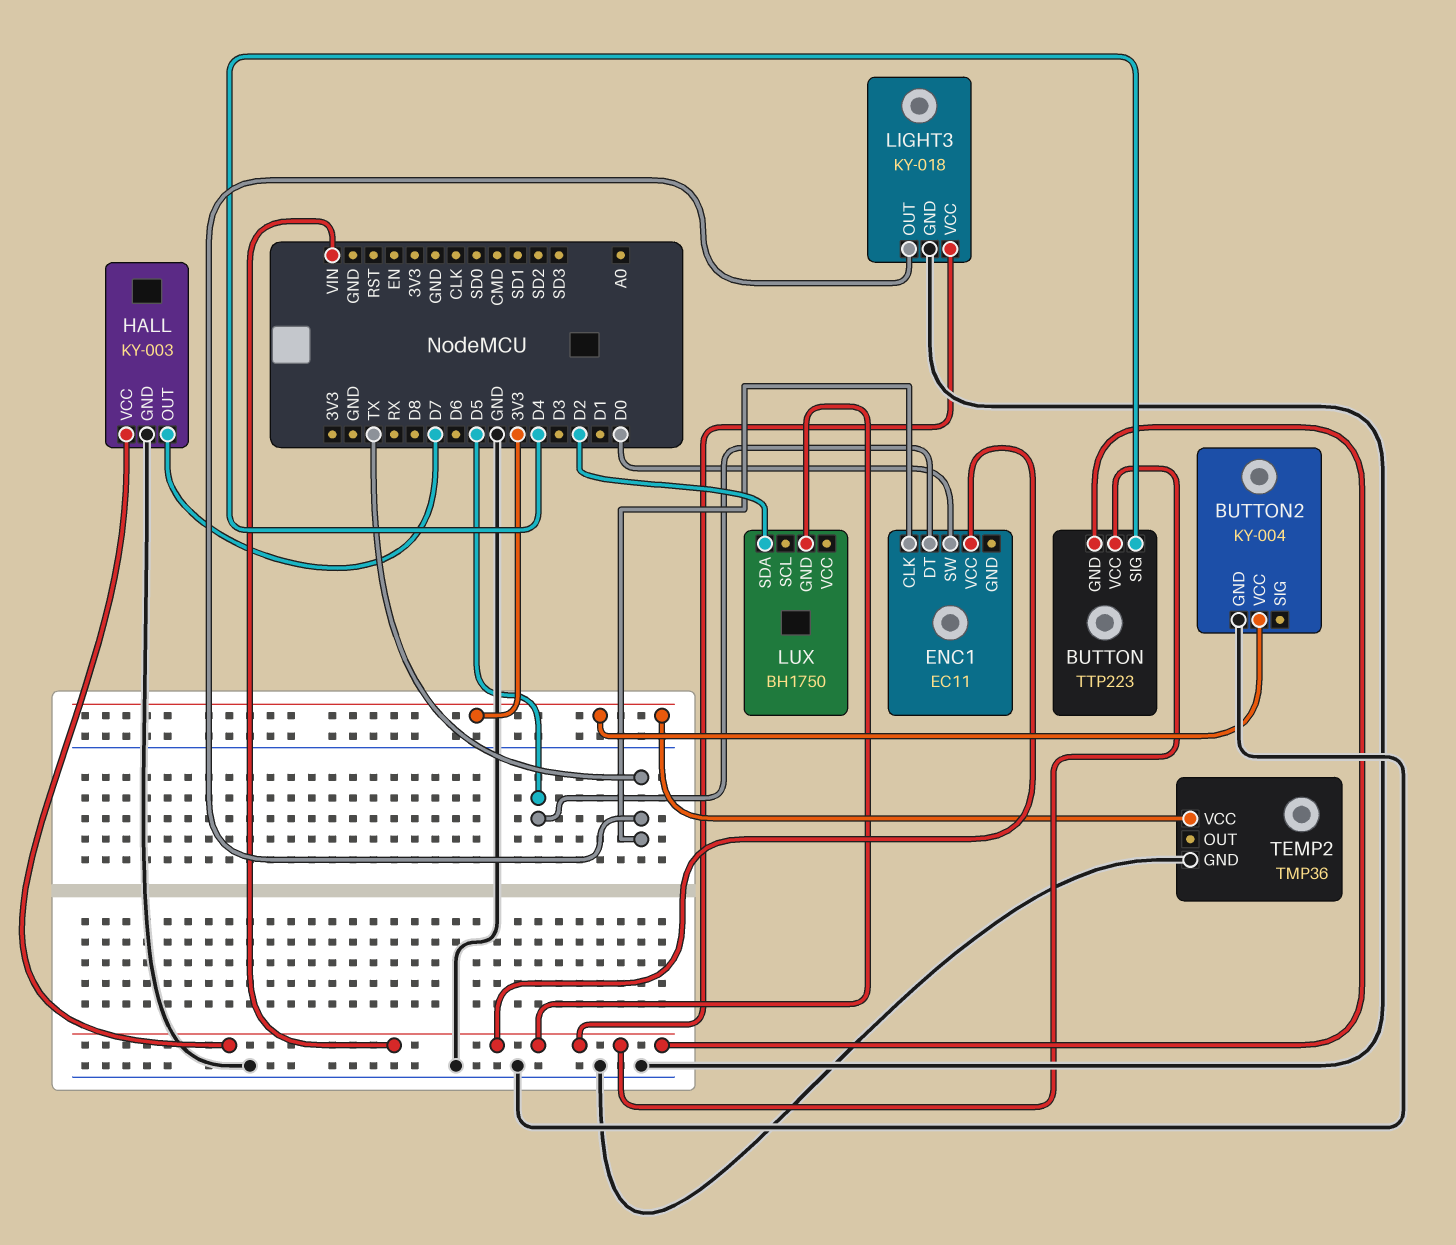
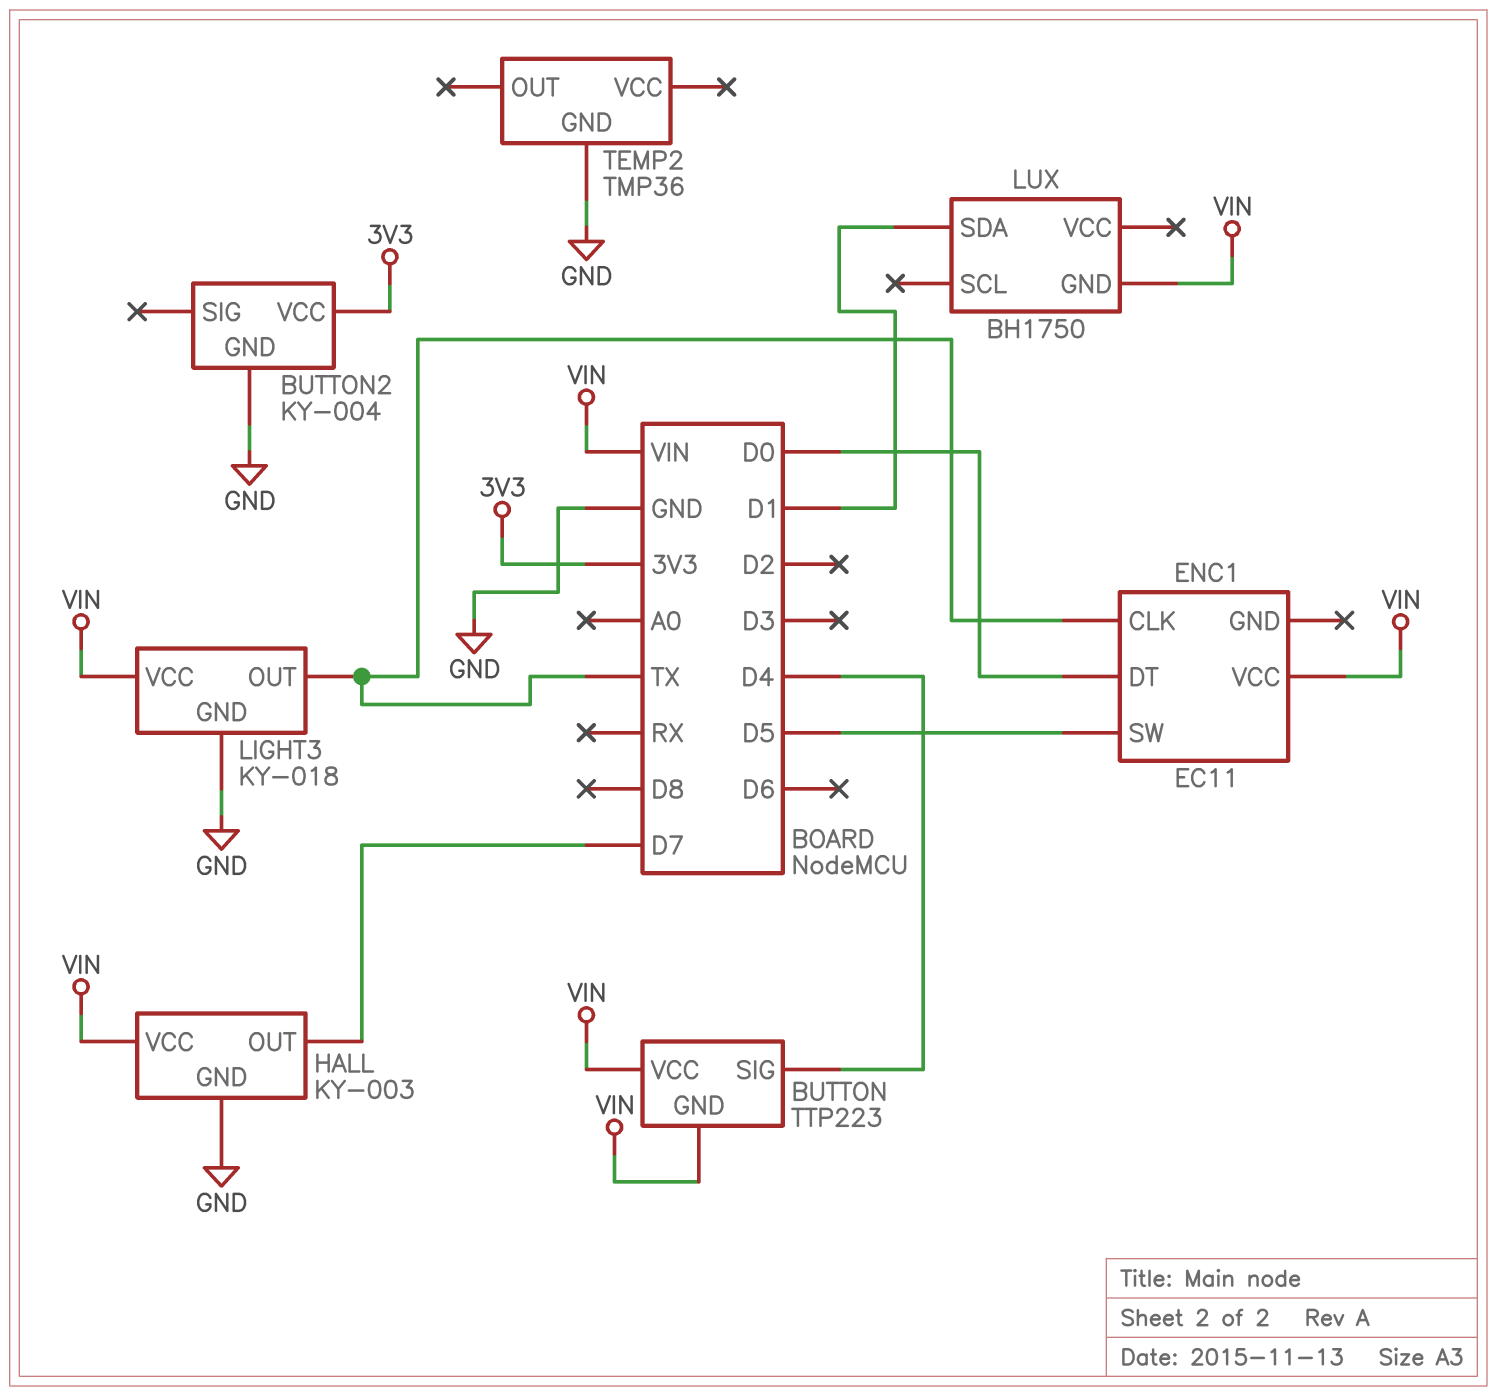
ENC1 pin DT: D5 -> D0
ENC1 pin SW: D0 -> D5
LUX pin SDA: D2 -> D1
TEMP2 pin VCC: 3V3 -> none

